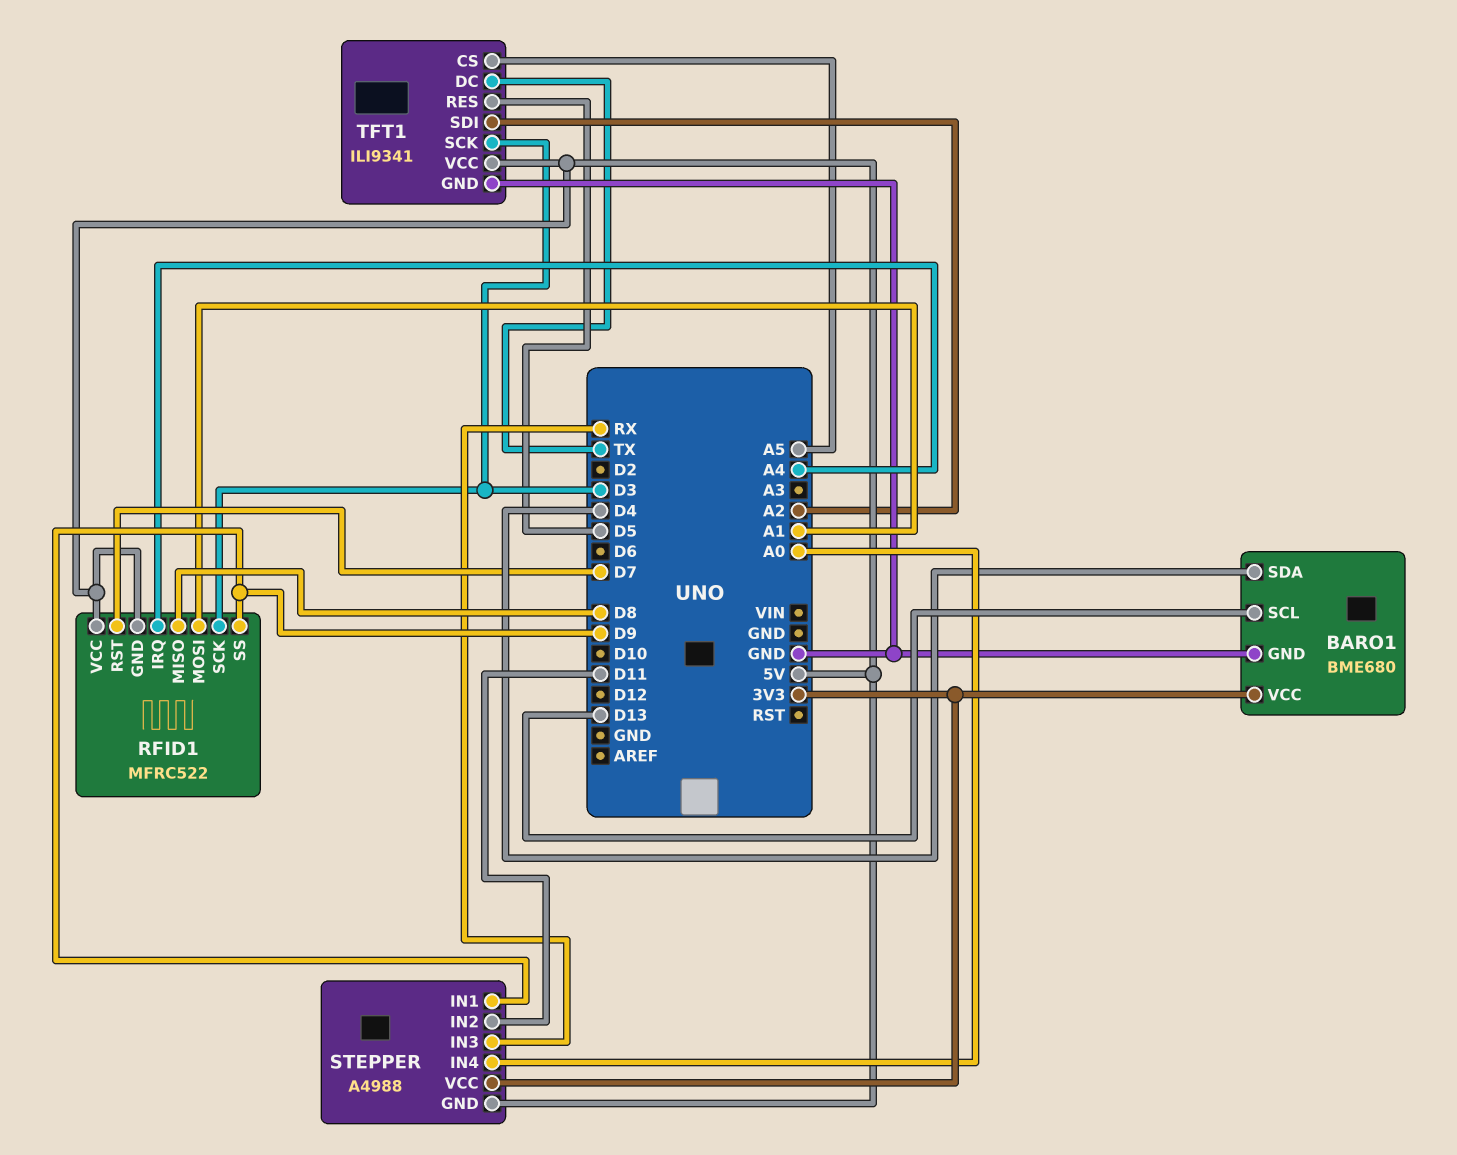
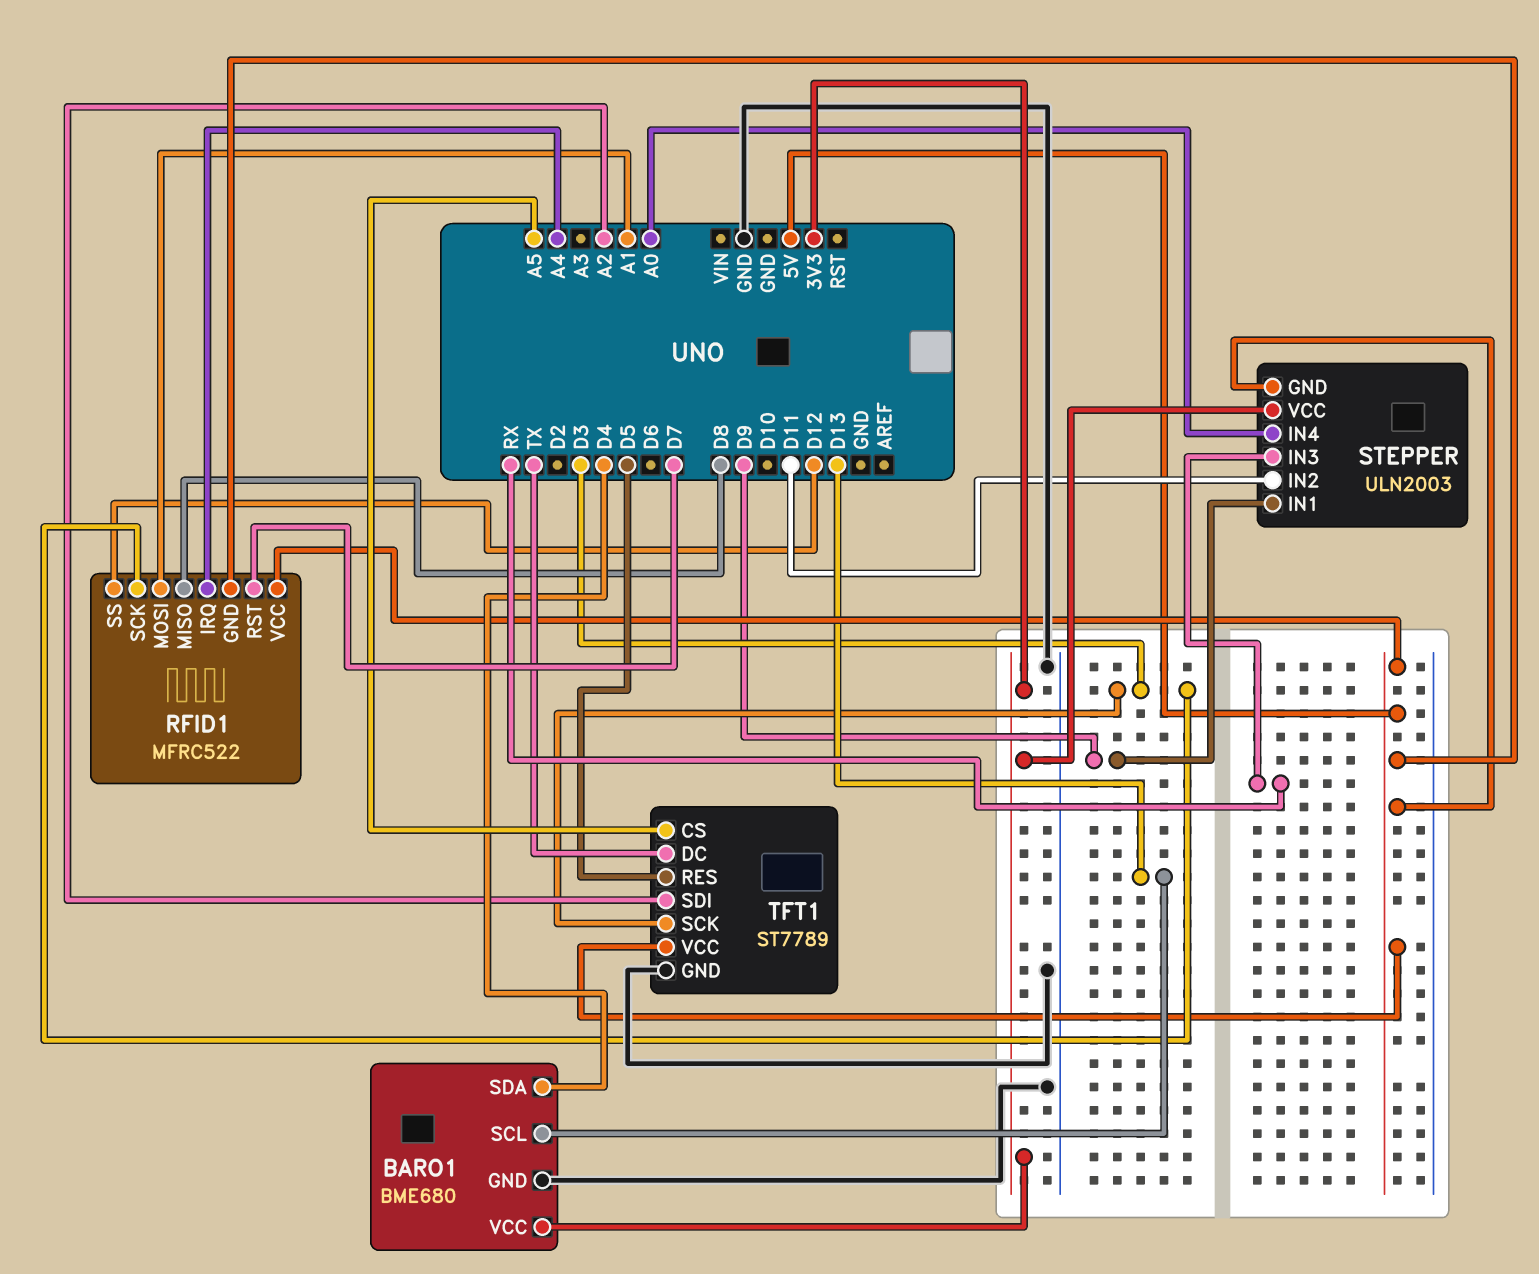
RFID1 pin SS: D9 -> D12
STEPPER: A4988 -> ULN2003
TFT1: ILI9341 -> ST7789

